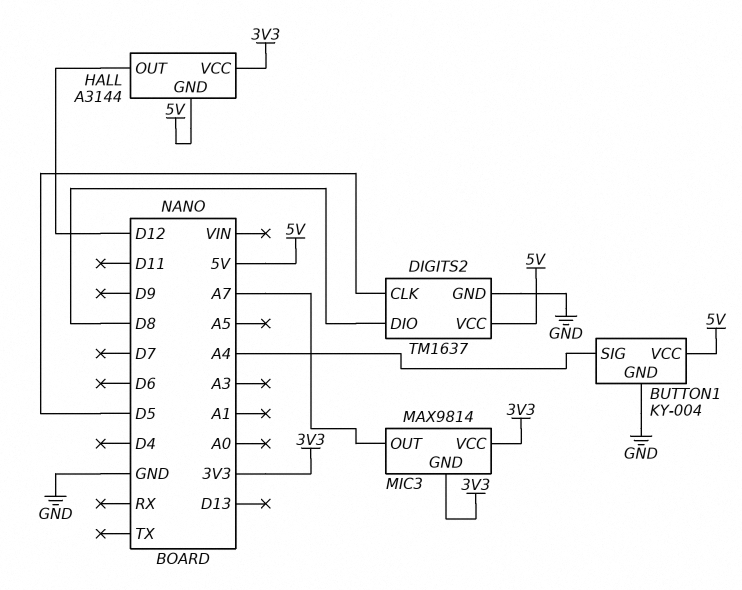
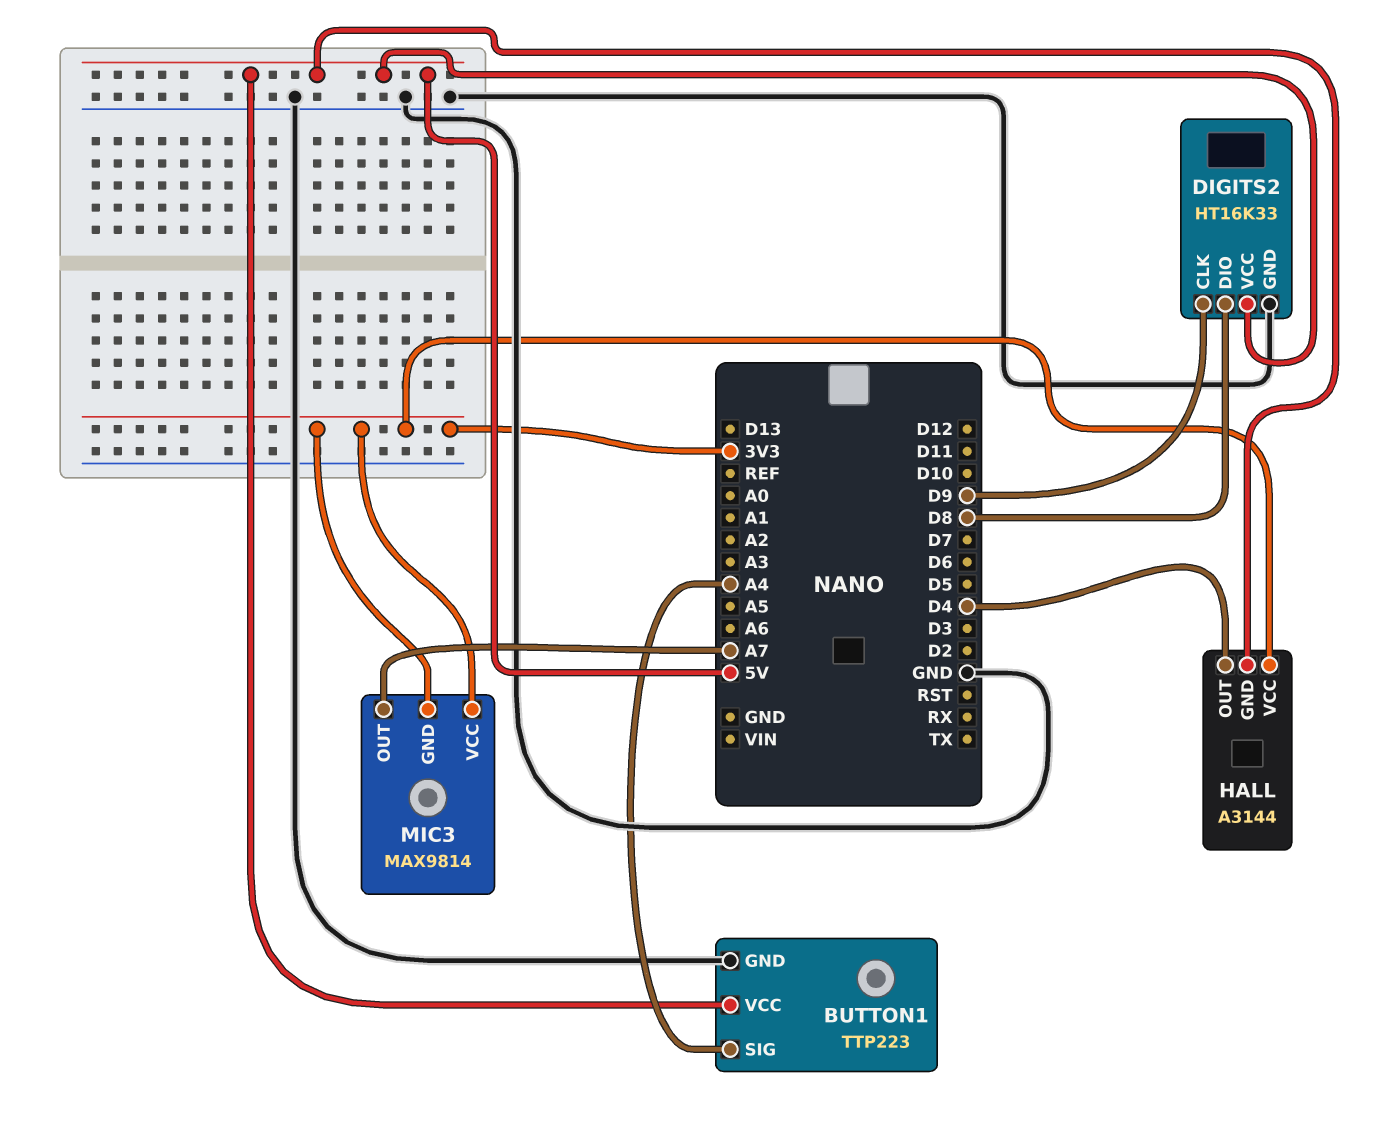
BUTTON1: KY-004 -> TTP223
DIGITS2: TM1637 -> HT16K33
DIGITS2 pin CLK: D5 -> D9
HALL pin OUT: D12 -> D4

